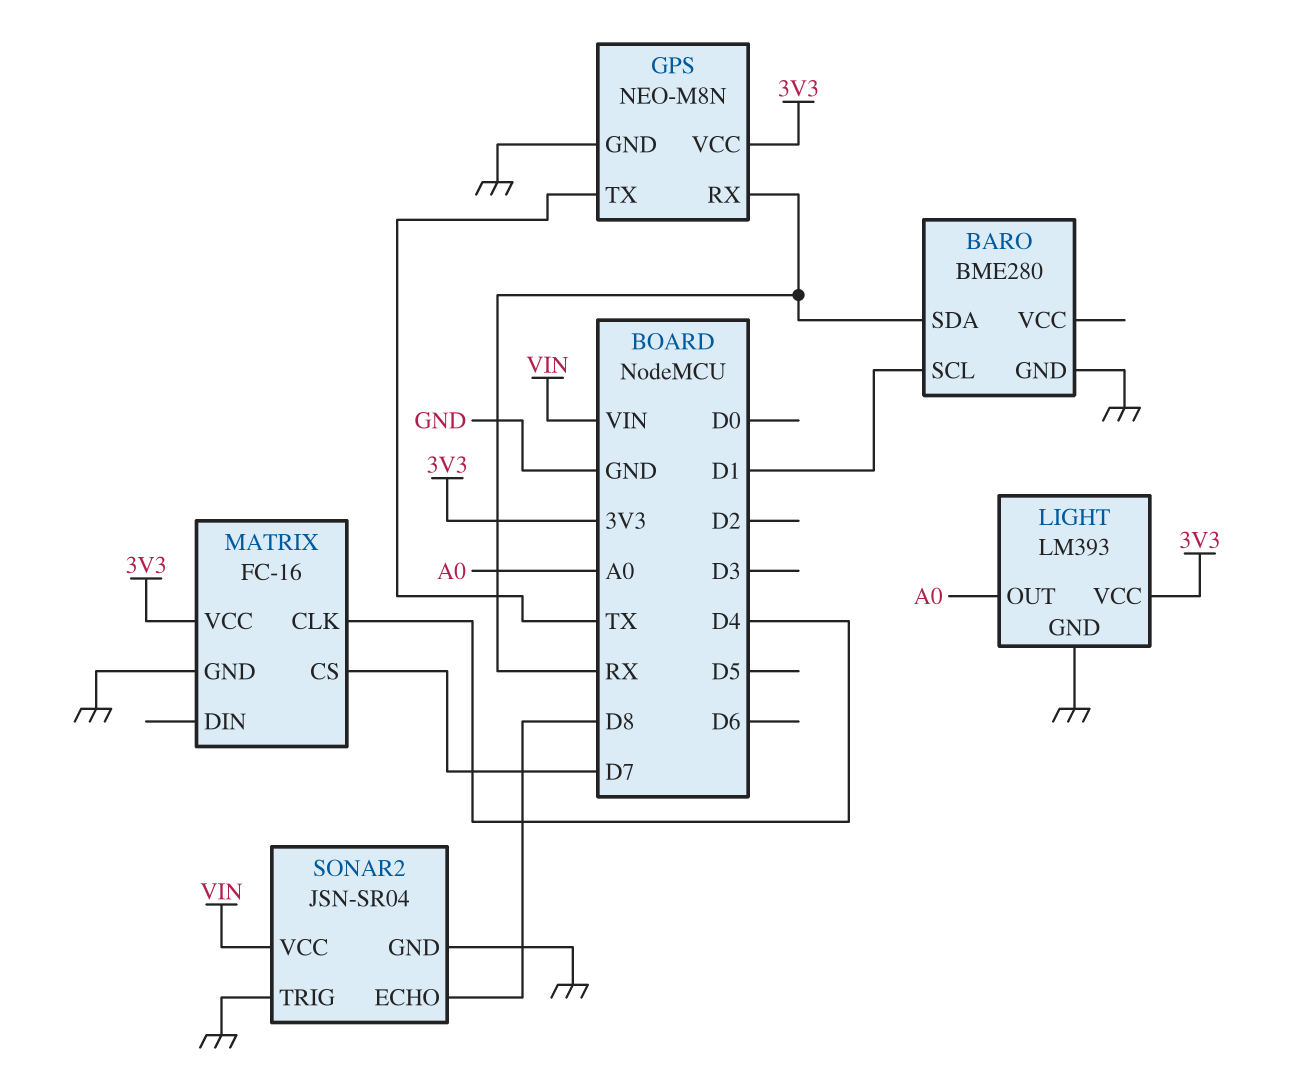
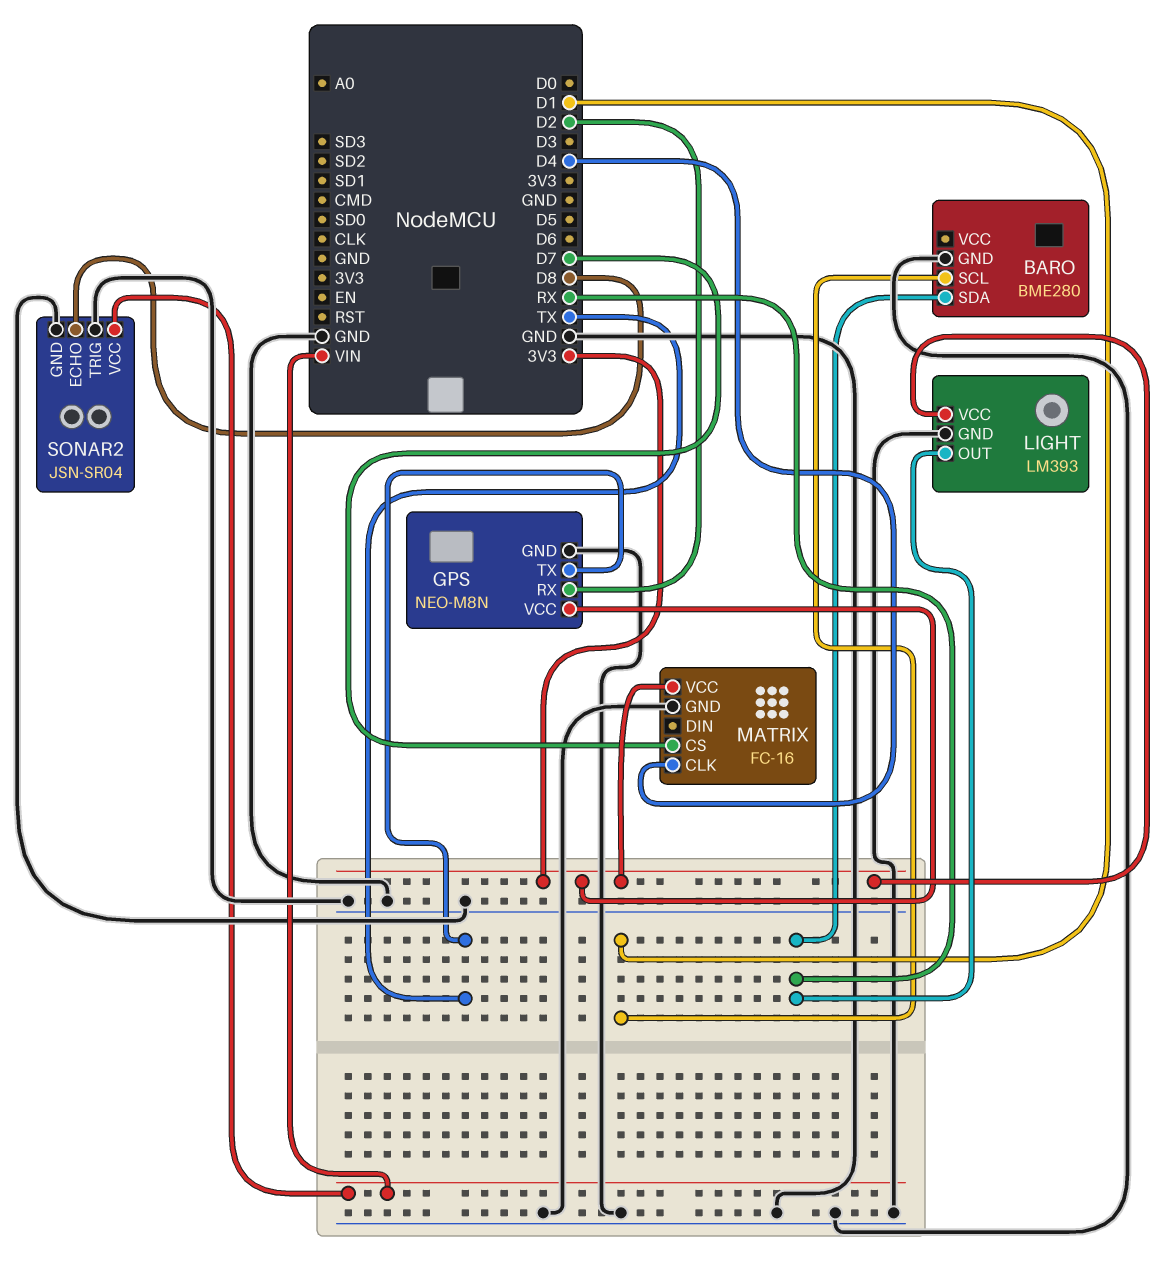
GPS pin RX: RX -> D2
LIGHT pin OUT: A0 -> RX

